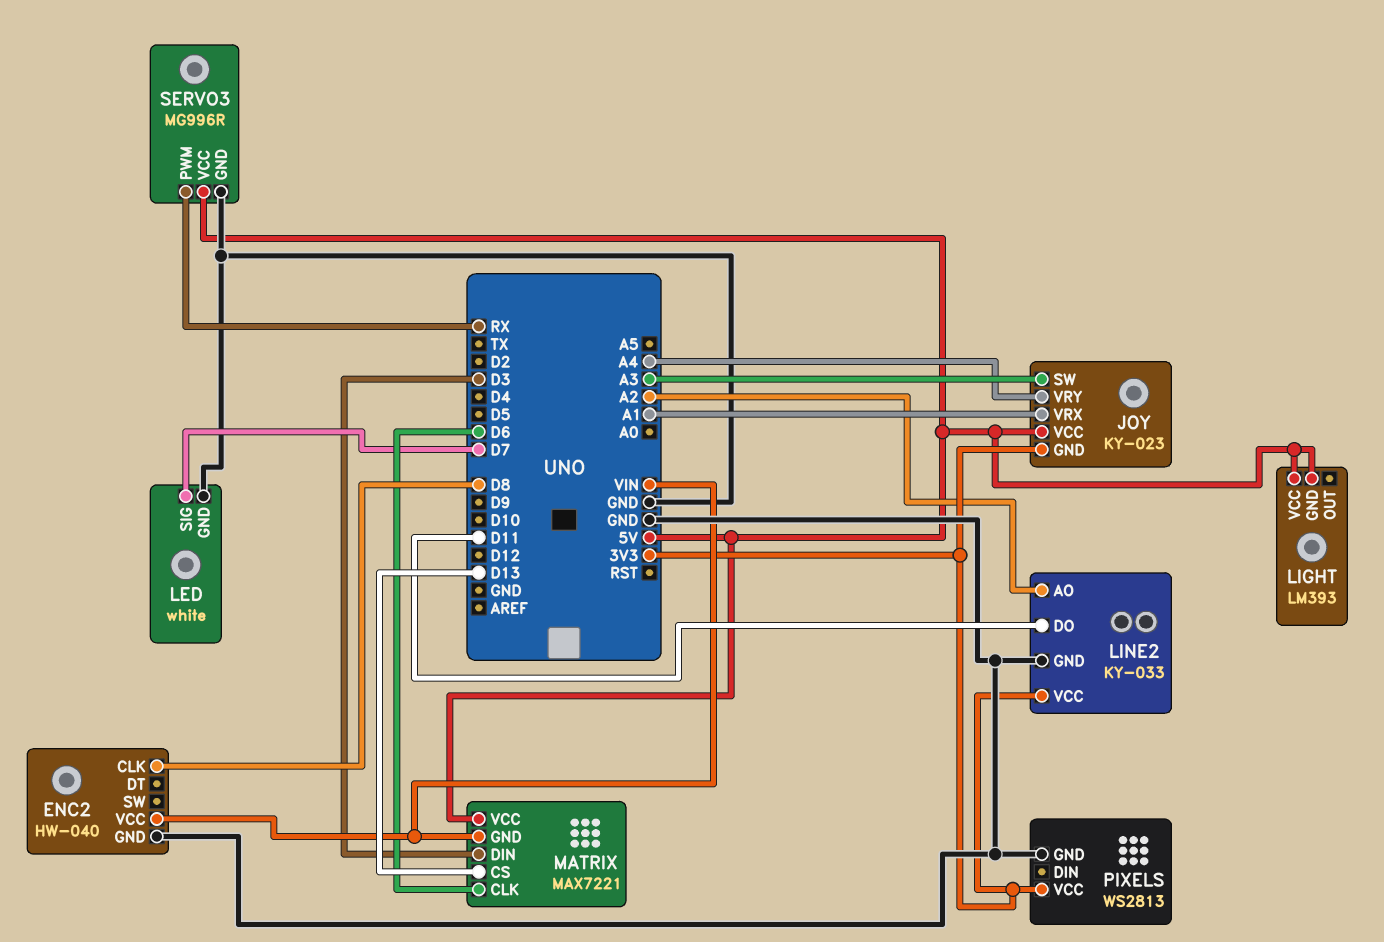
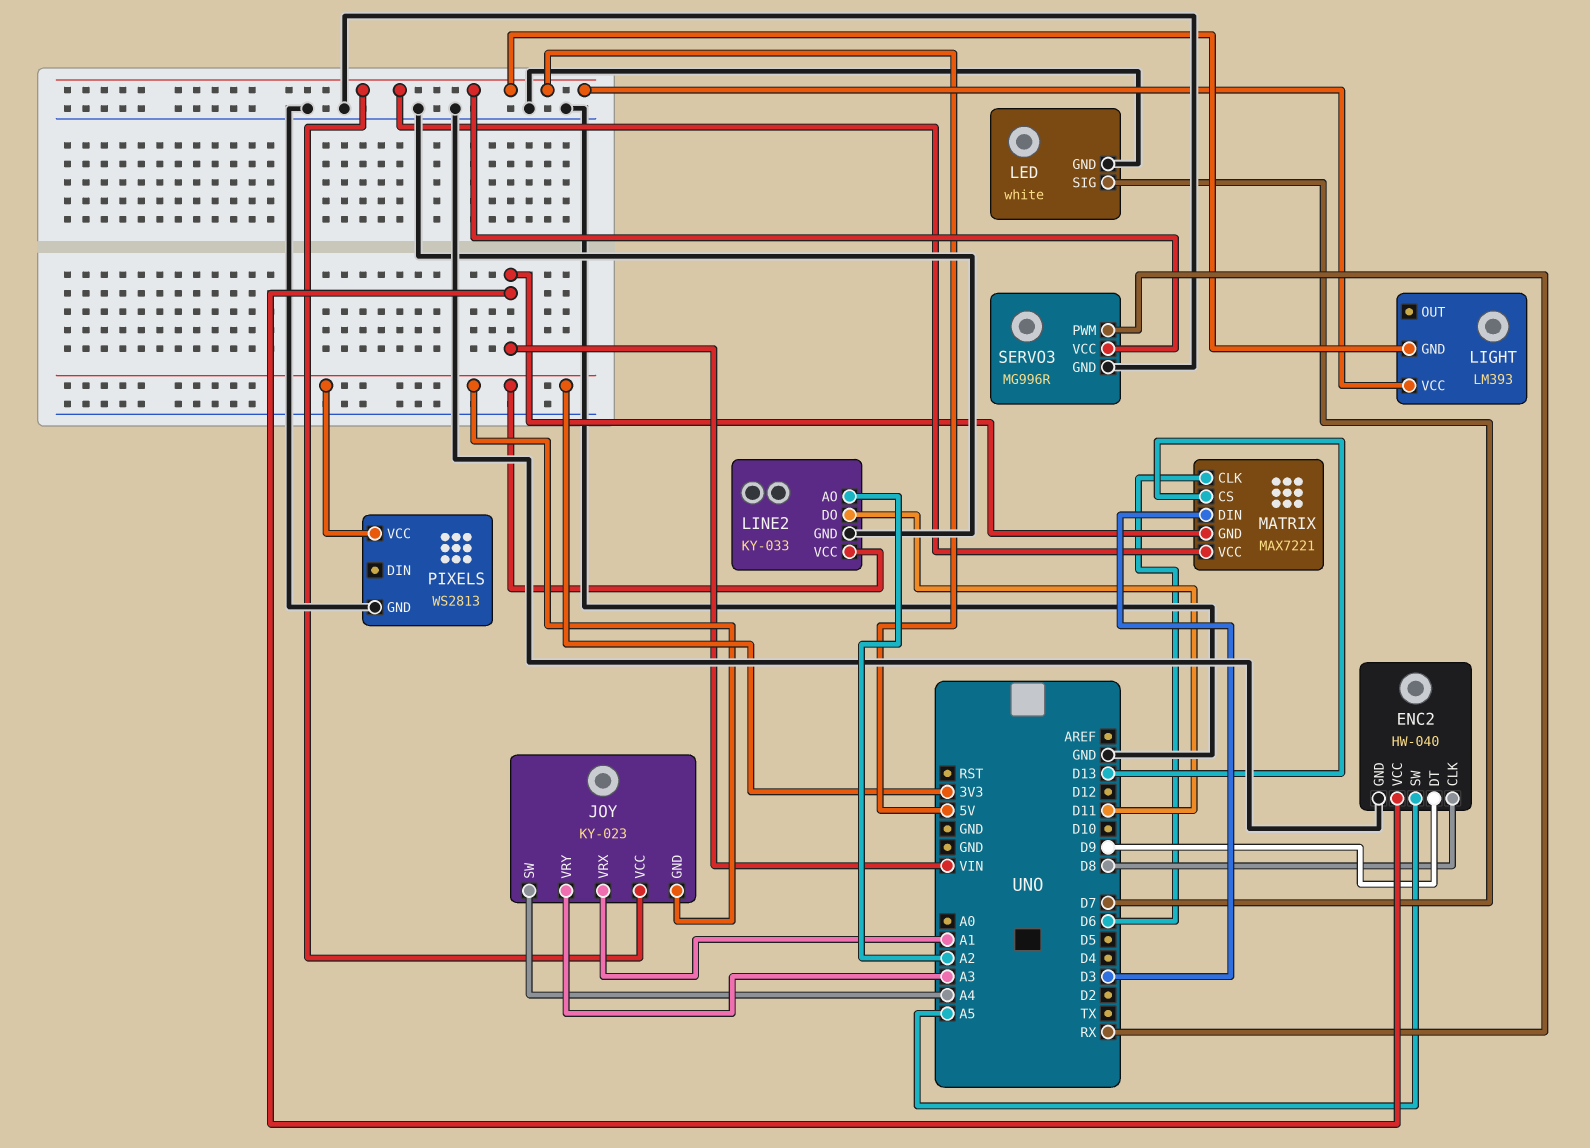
ENC2 pin DT: none -> D9
ENC2 pin SW: none -> A5
JOY pin SW: A3 -> A4
JOY pin VRY: A4 -> A3

